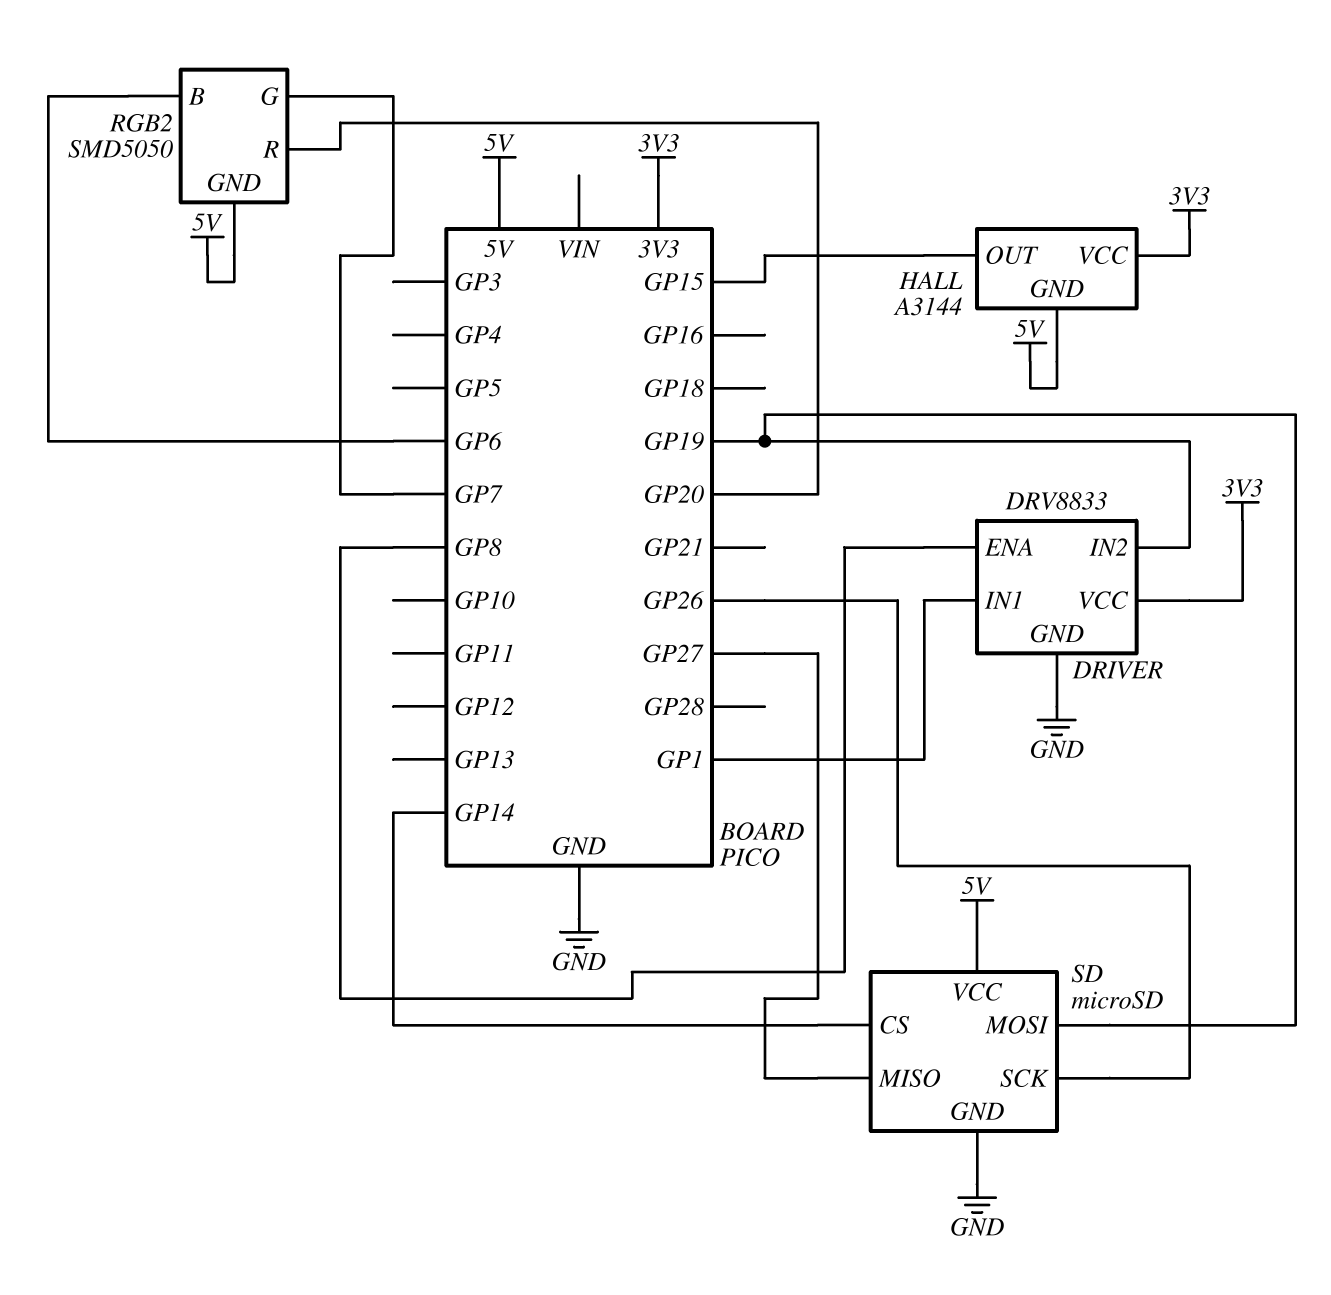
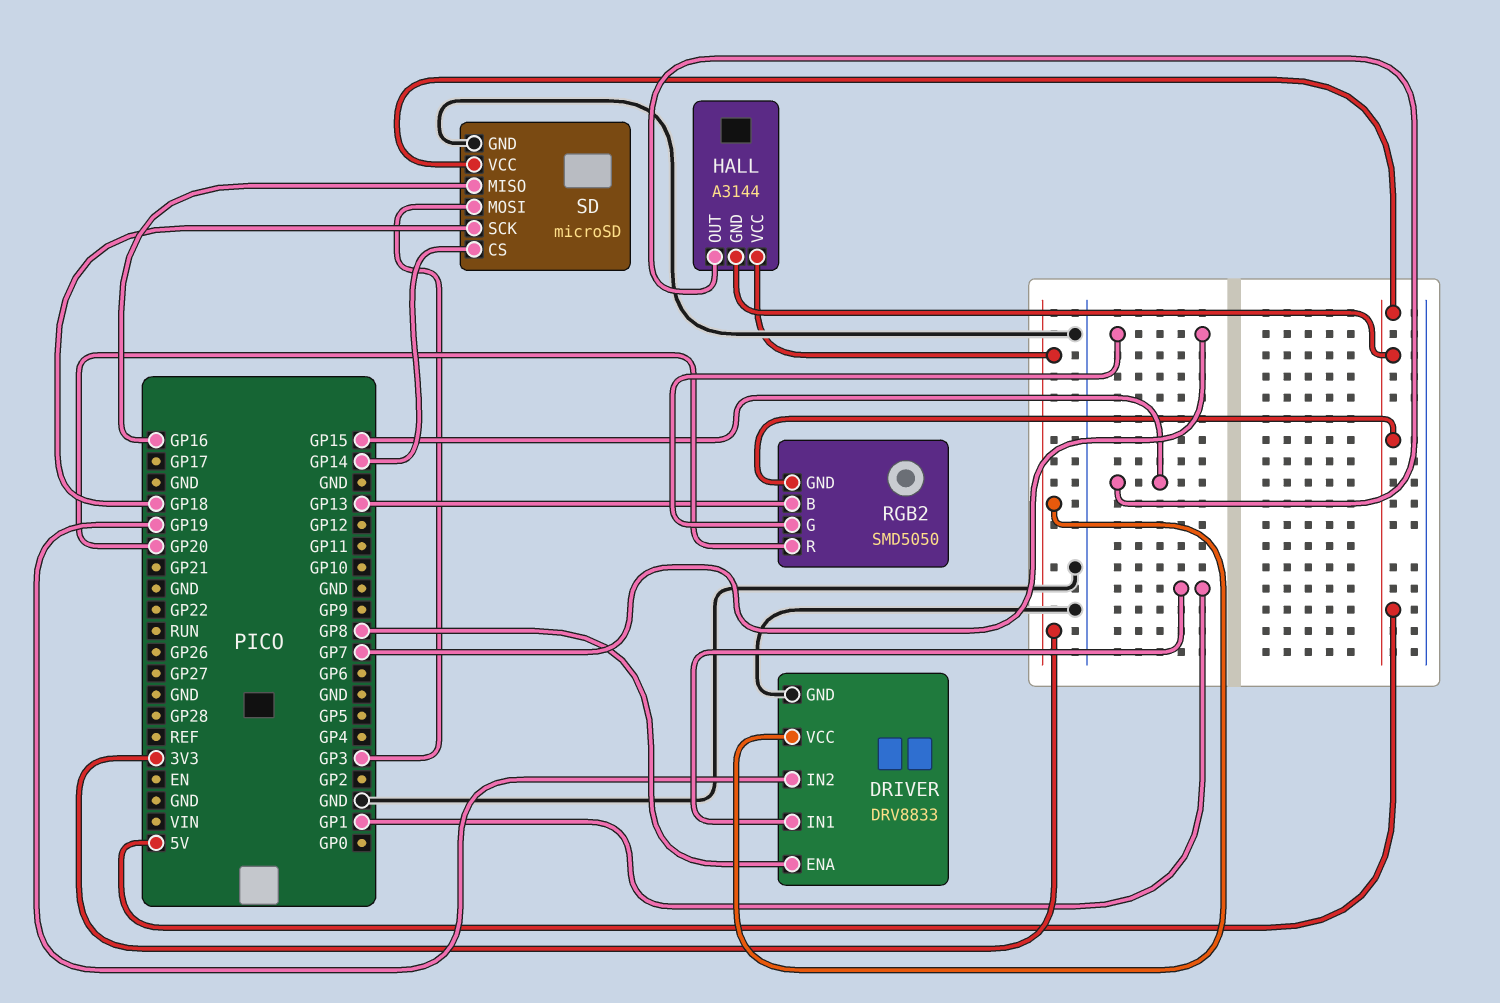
RGB2 pin B: GP6 -> GP13
SD pin MISO: GP27 -> GP16
SD pin MOSI: GP19 -> GP3
SD pin SCK: GP26 -> GP18

